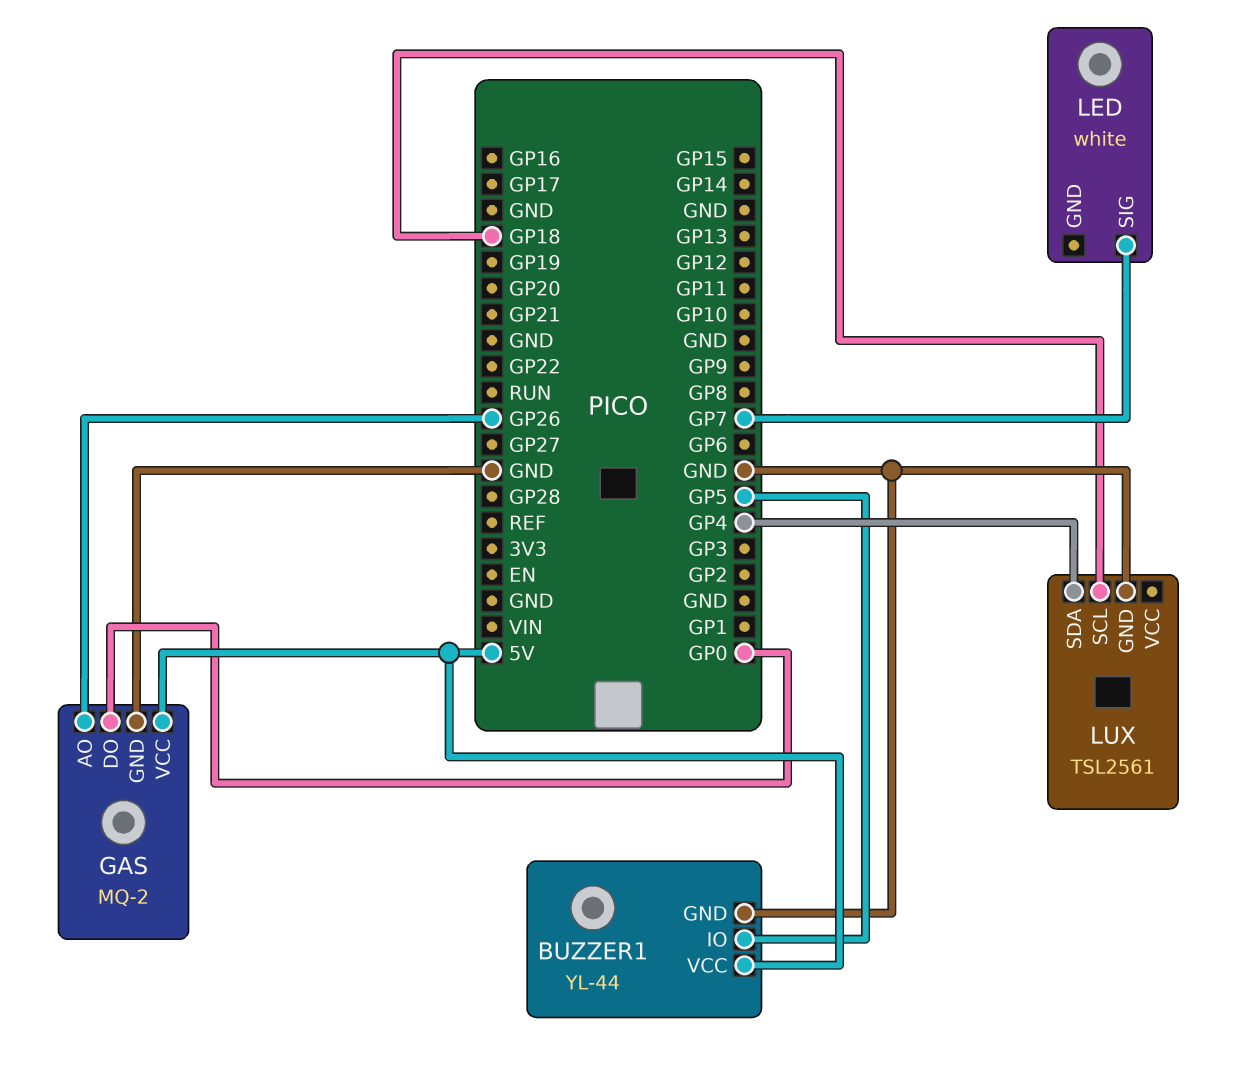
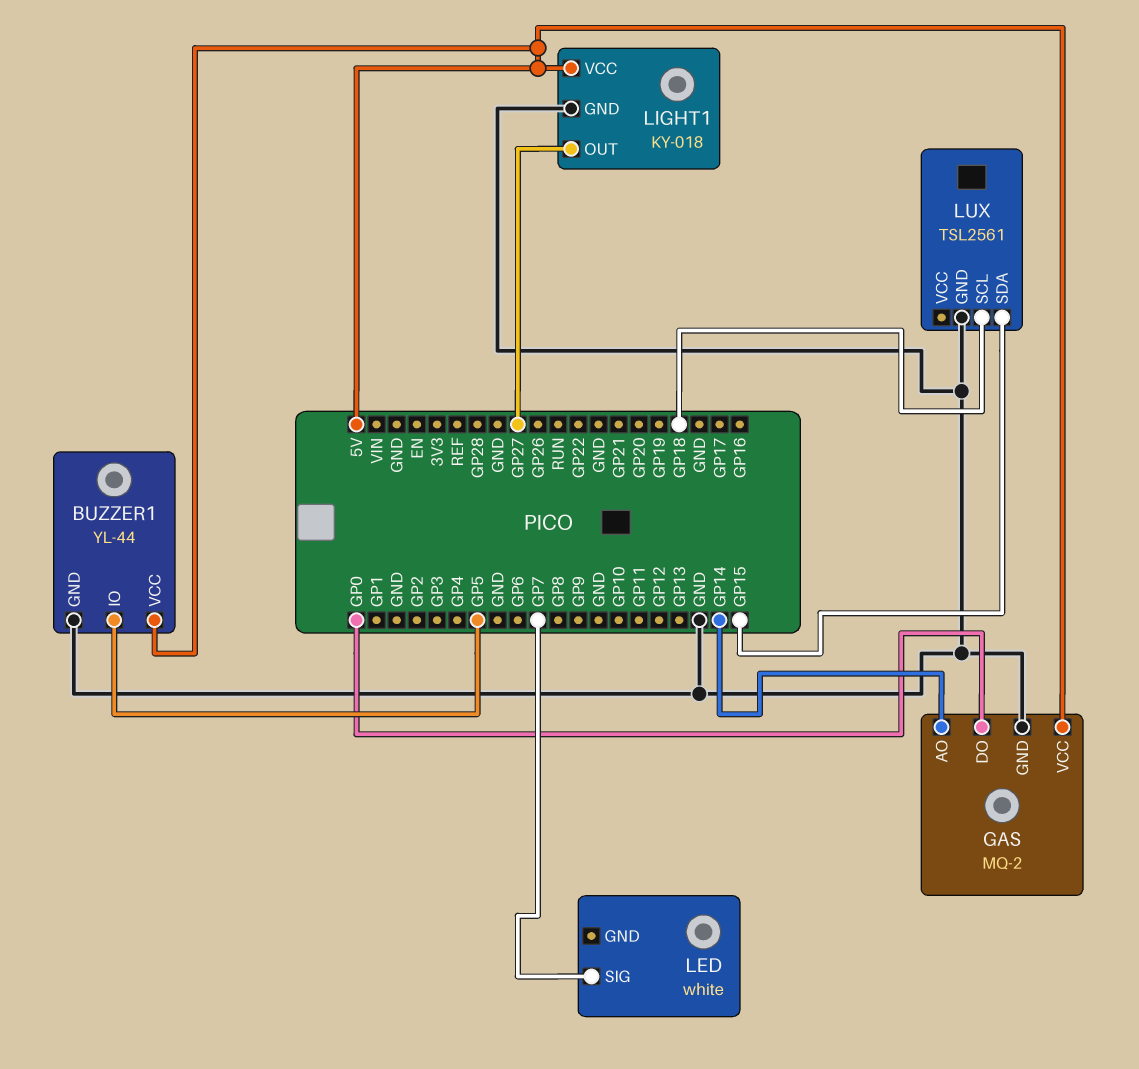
GAS pin AO: GP26 -> GP14
LIGHT1: none -> KY-018
LIGHT1 pin GND: none -> GND
LIGHT1 pin OUT: none -> GP27
LIGHT1 pin VCC: none -> 5V
LUX pin SDA: GP4 -> GP15

